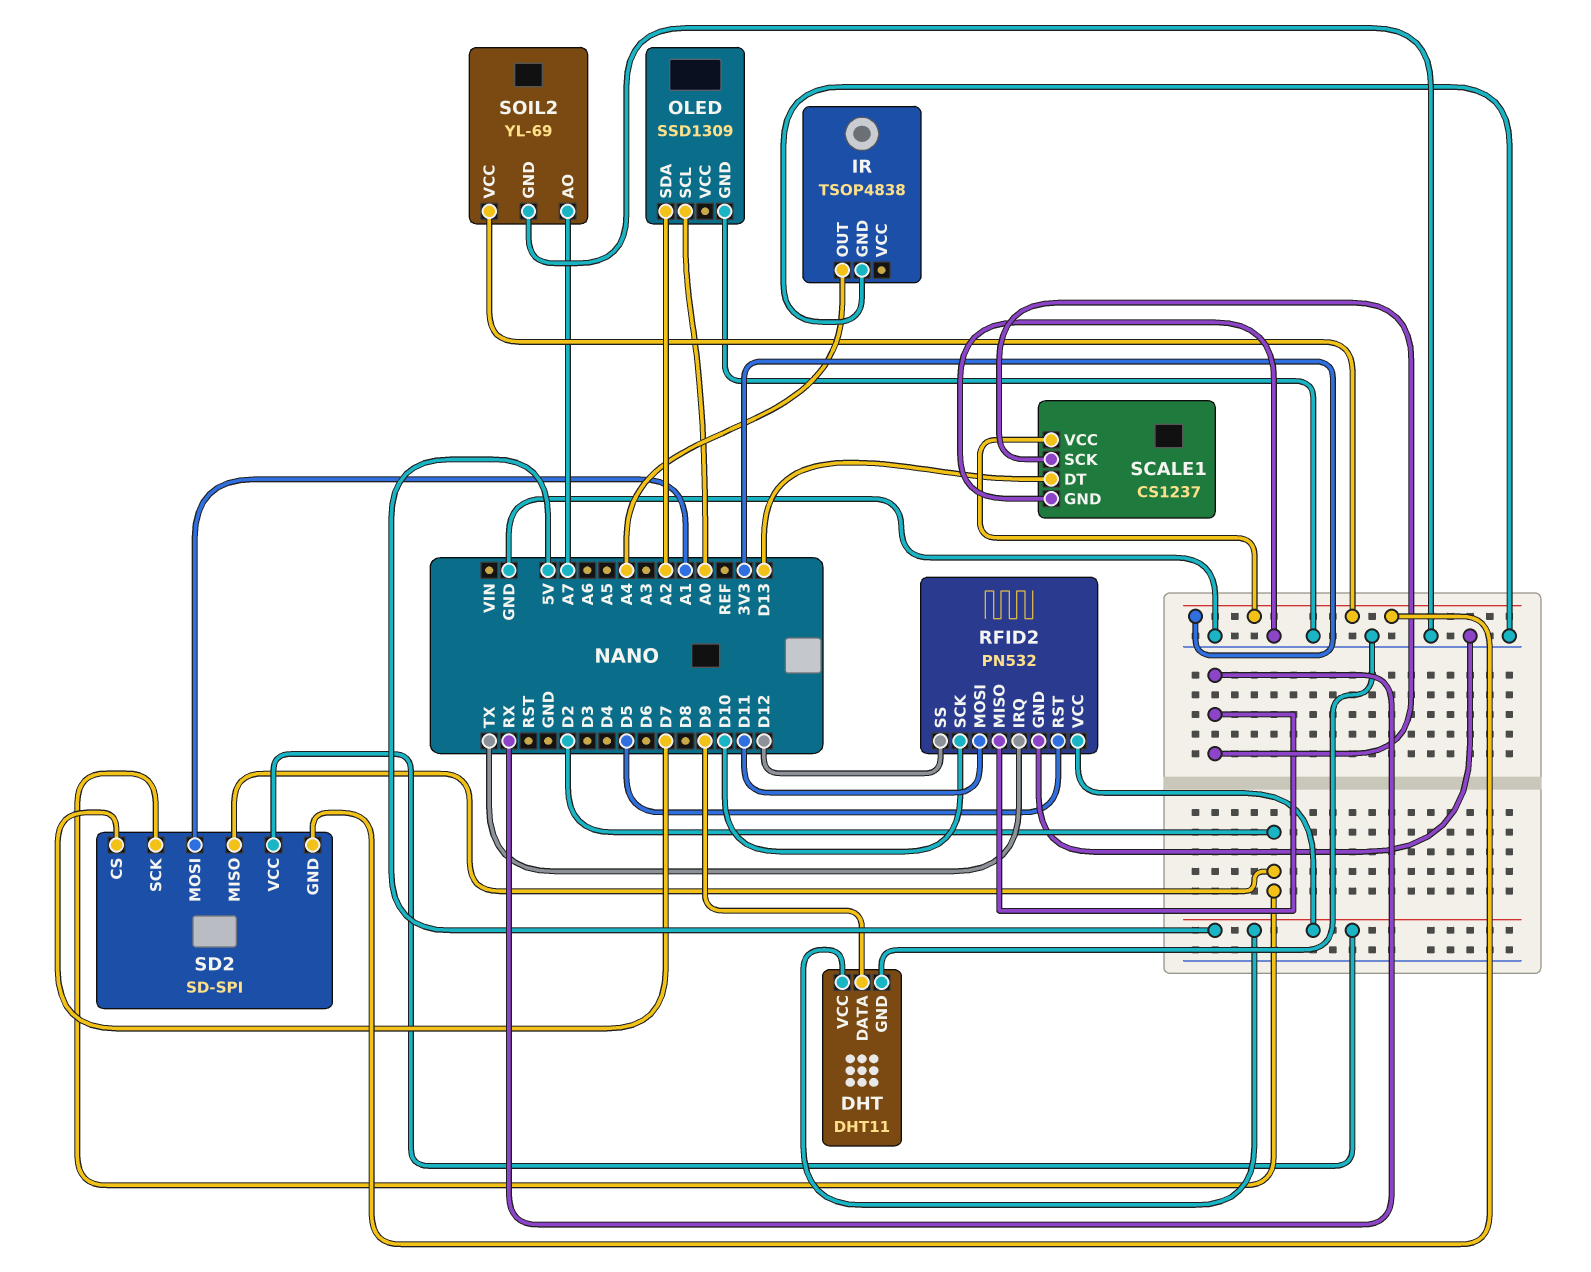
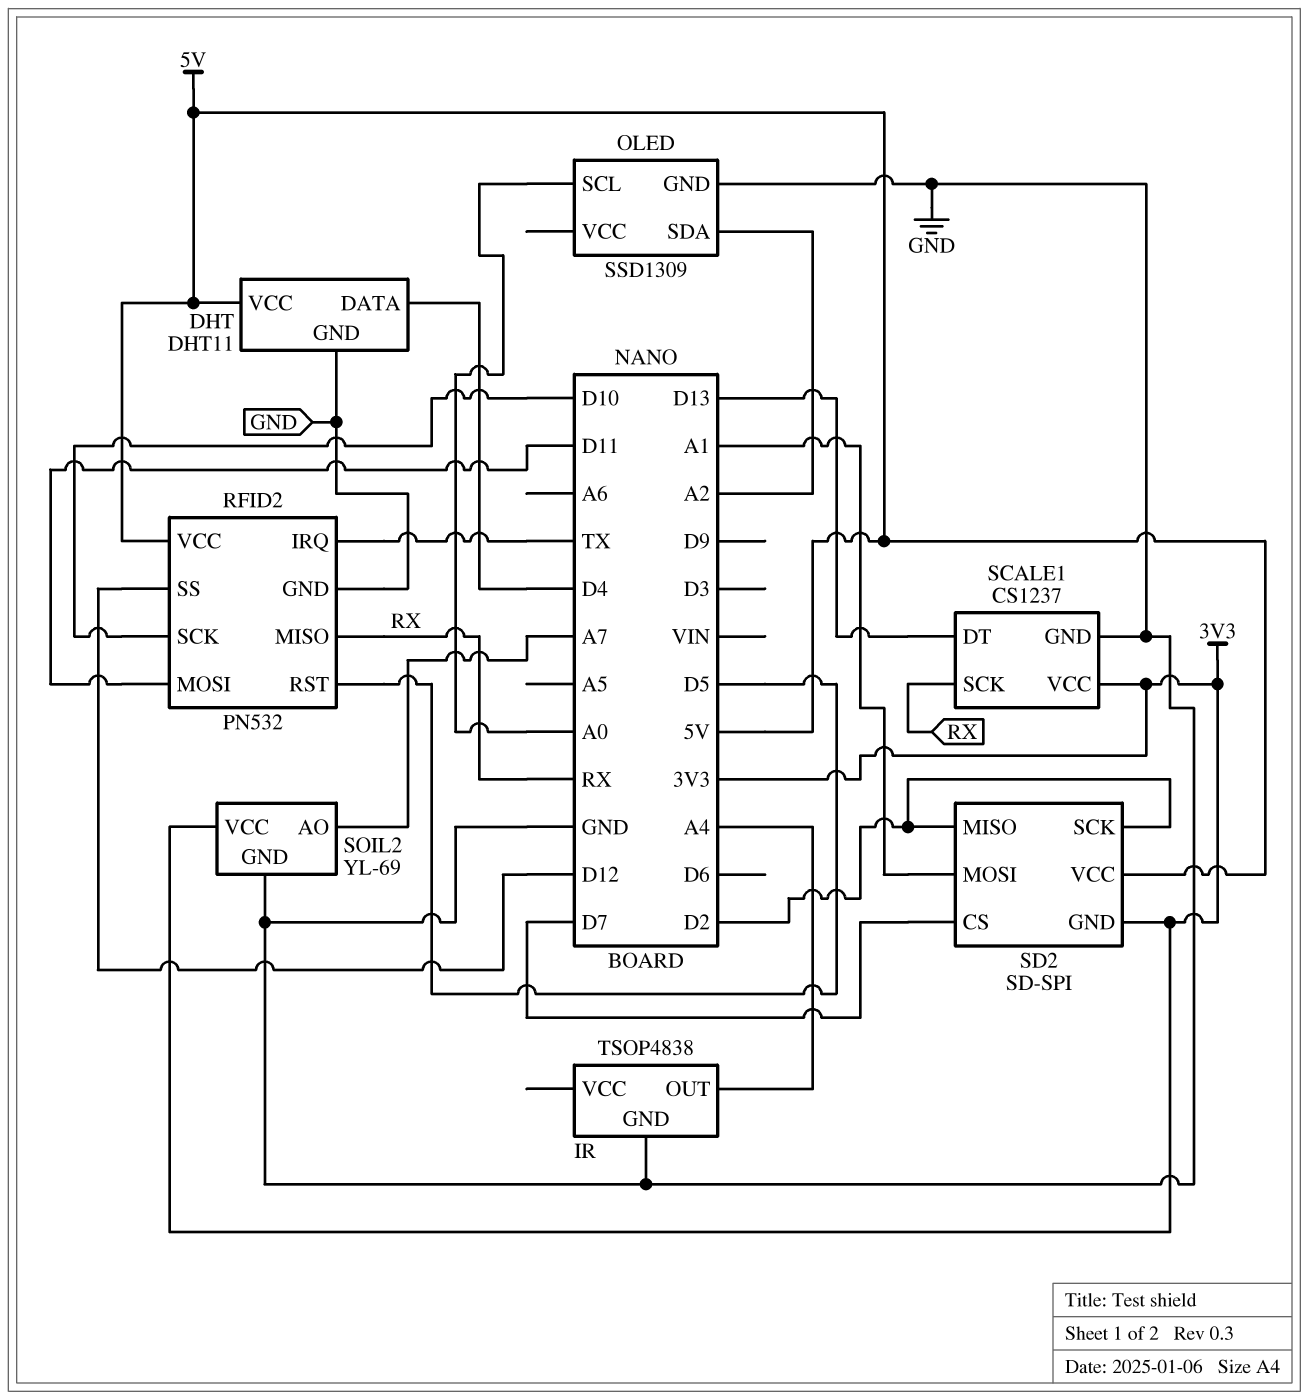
DHT pin DATA: D9 -> D4

